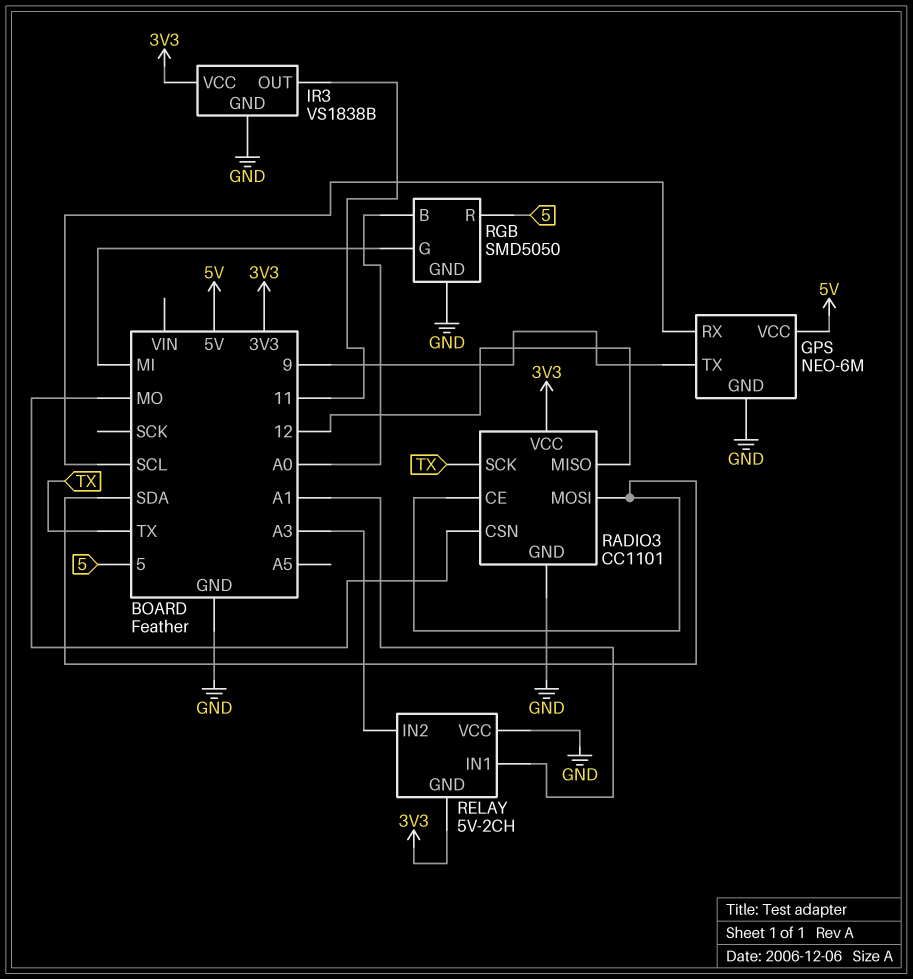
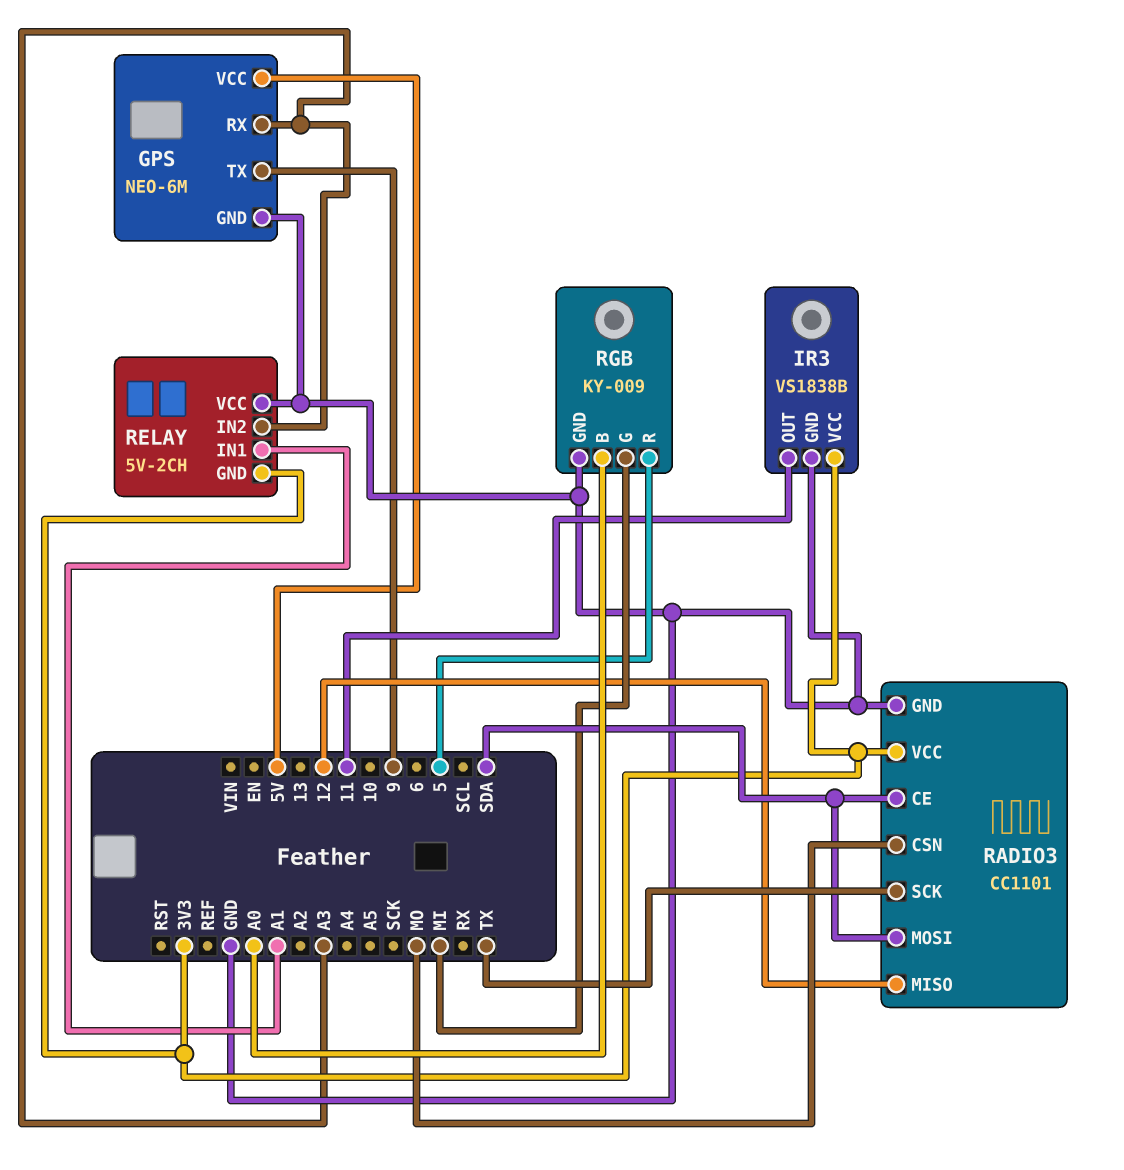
GPS pin RX: SCL -> A3
RGB: SMD5050 -> KY-009

